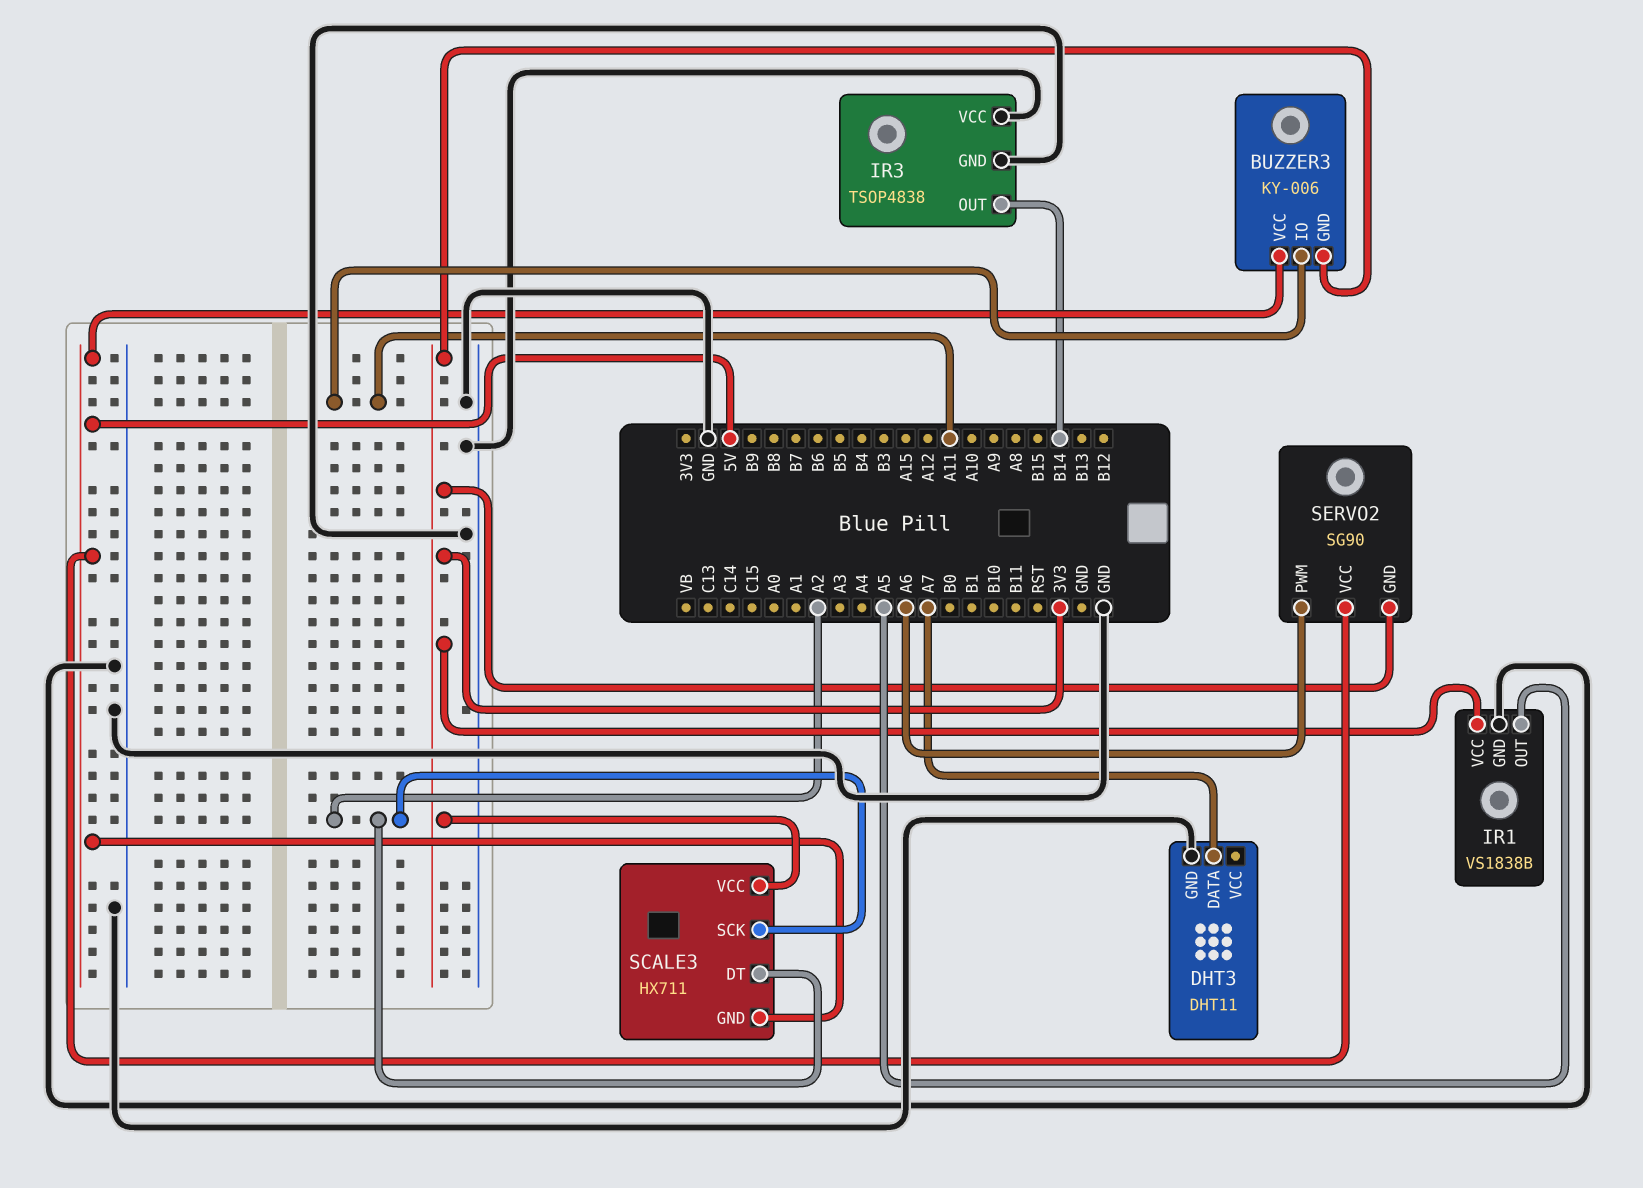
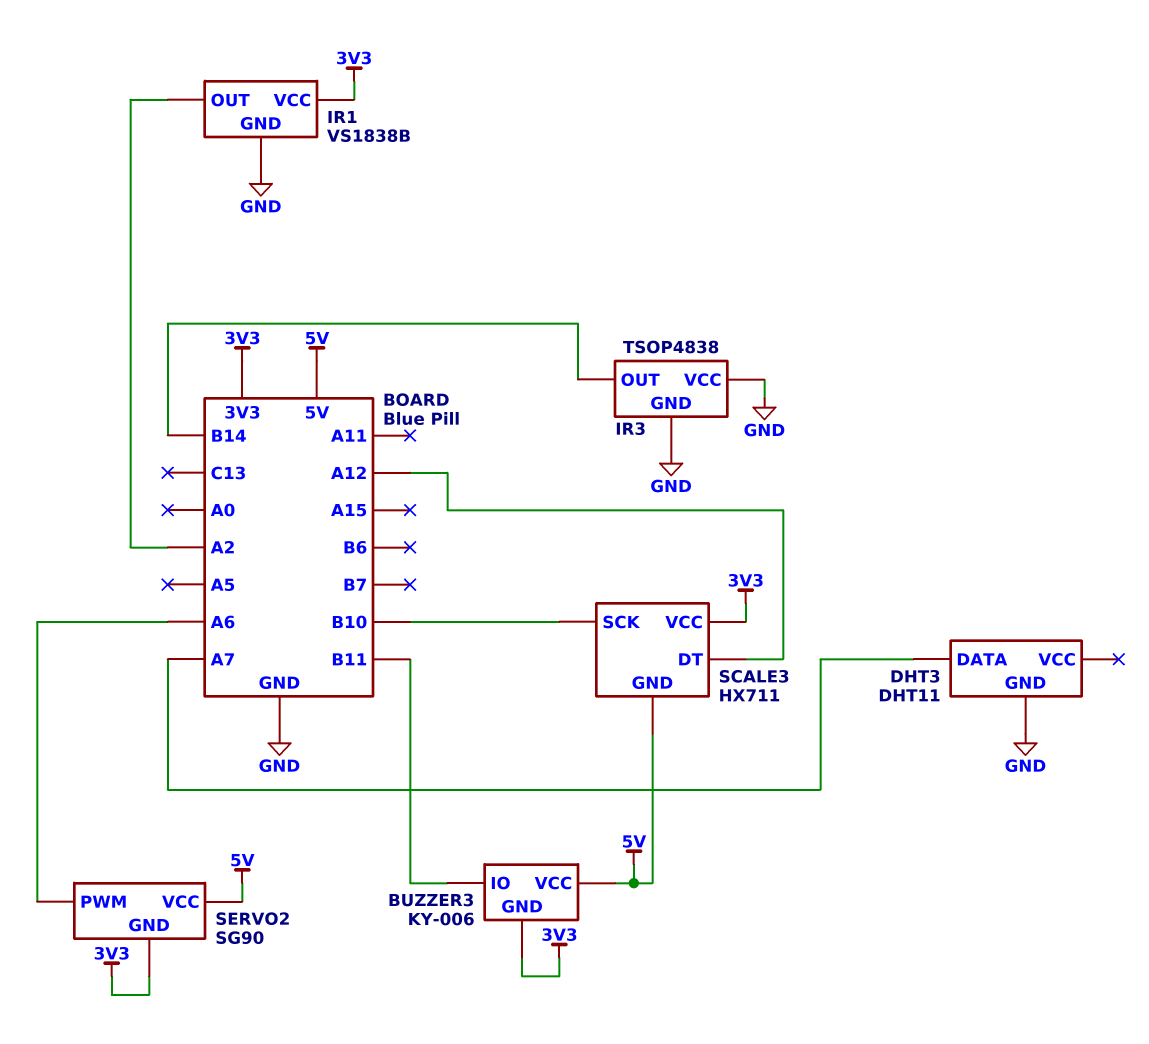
BUZZER3 pin IO: A11 -> B11
IR1 pin OUT: A5 -> A2
SCALE3 pin DT: A2 -> A12
SCALE3 pin SCK: A2 -> B10

